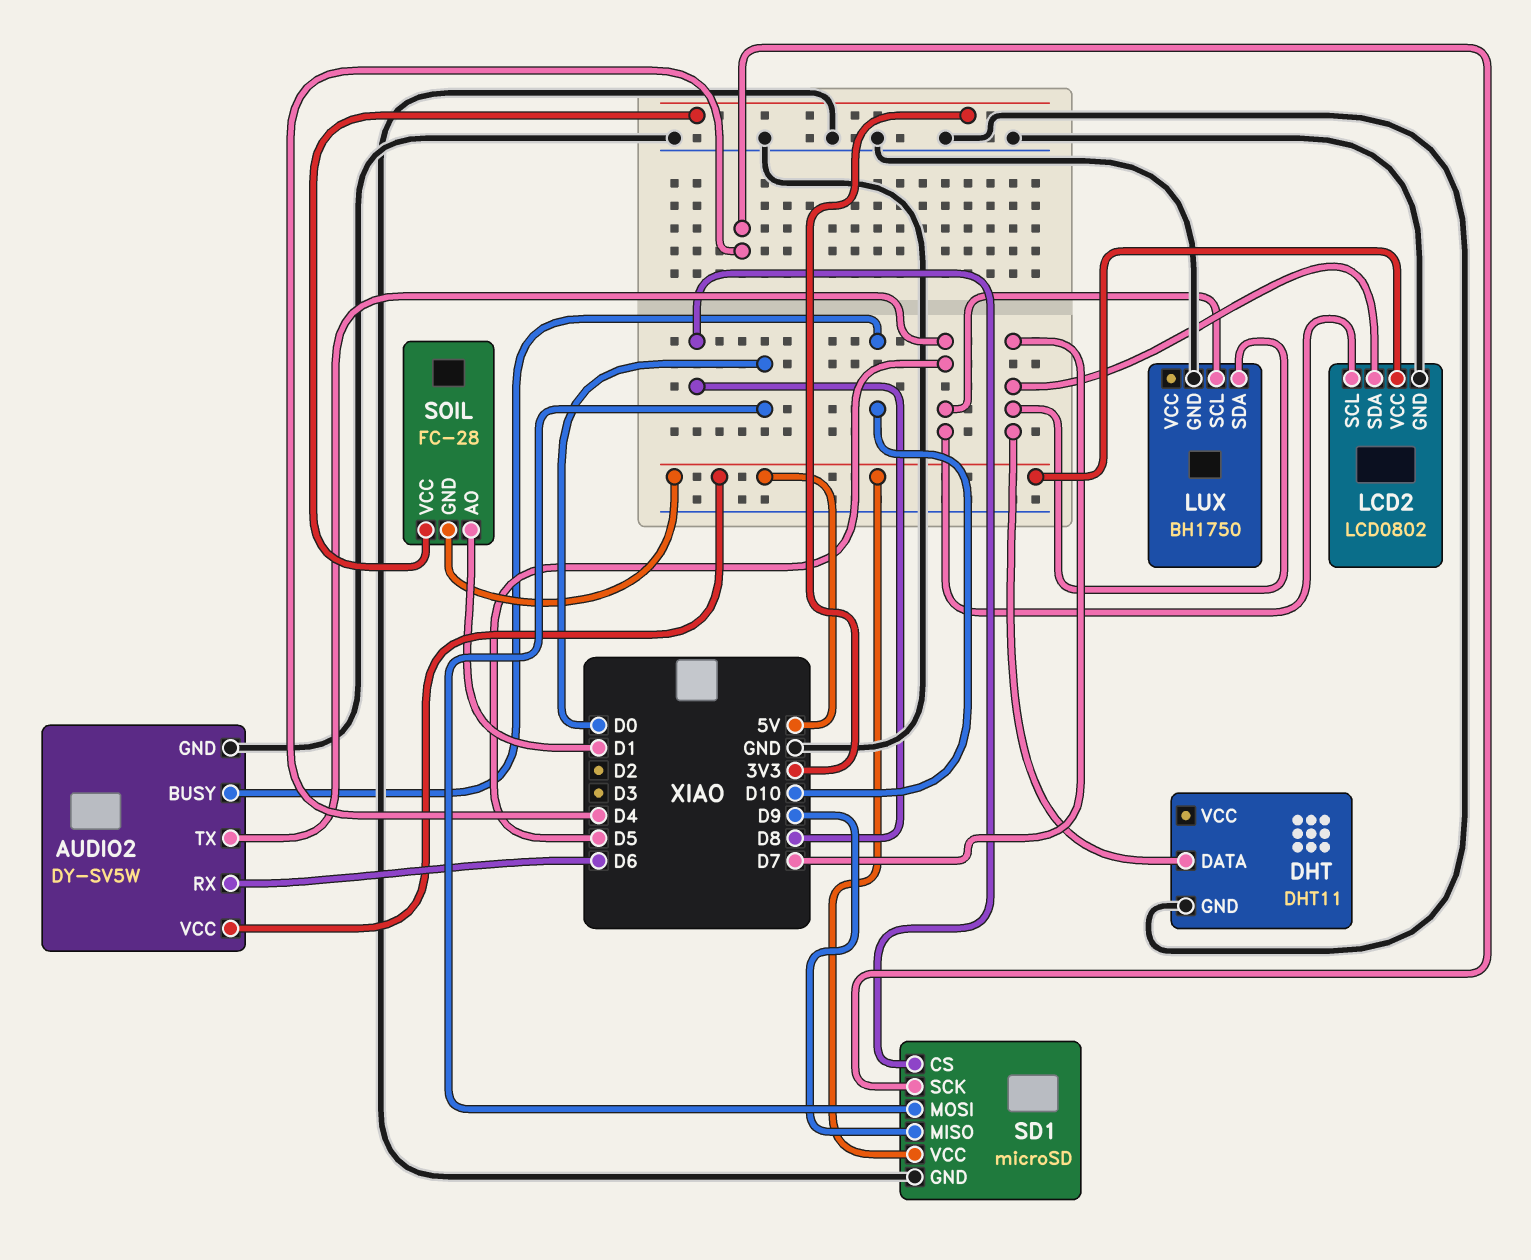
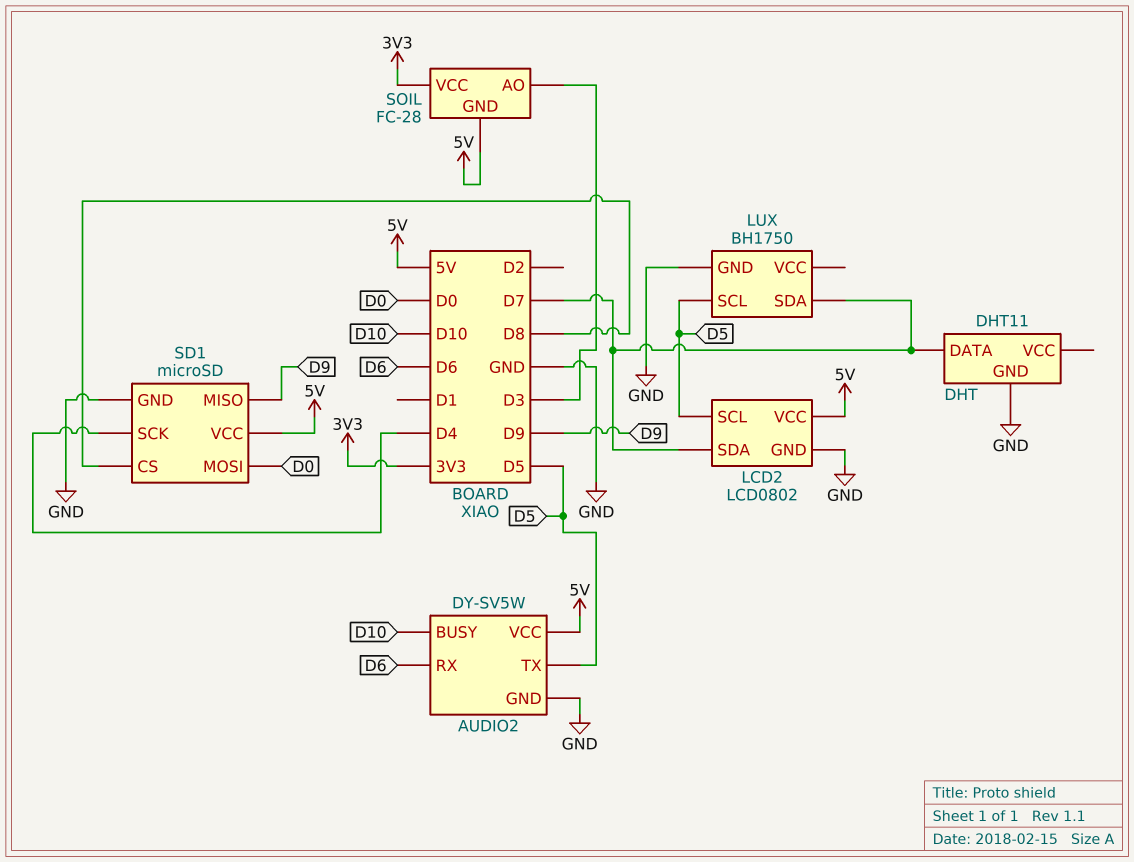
SOIL pin AO: D1 -> D3

